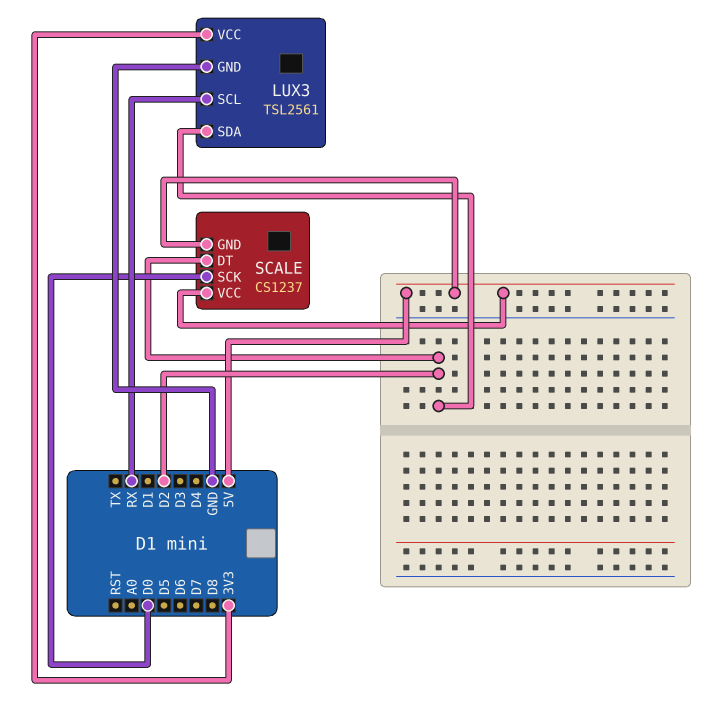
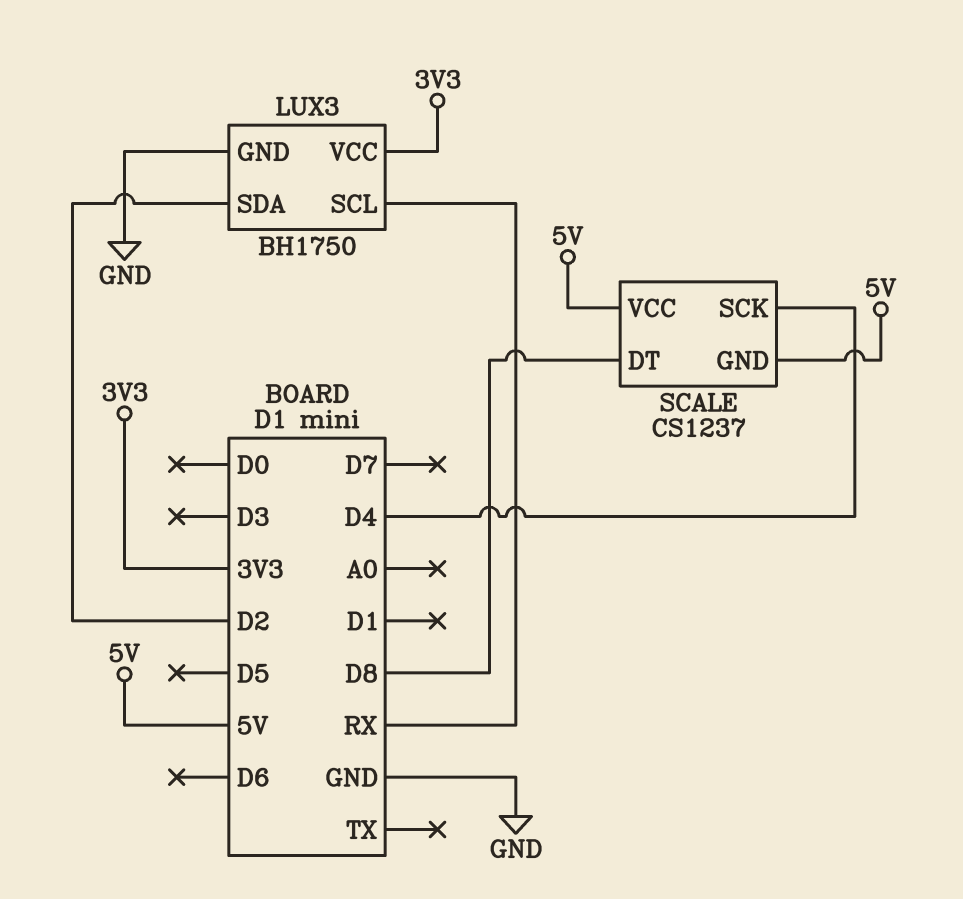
LUX3: TSL2561 -> BH1750
SCALE pin DT: D2 -> D8
SCALE pin SCK: D0 -> D4

